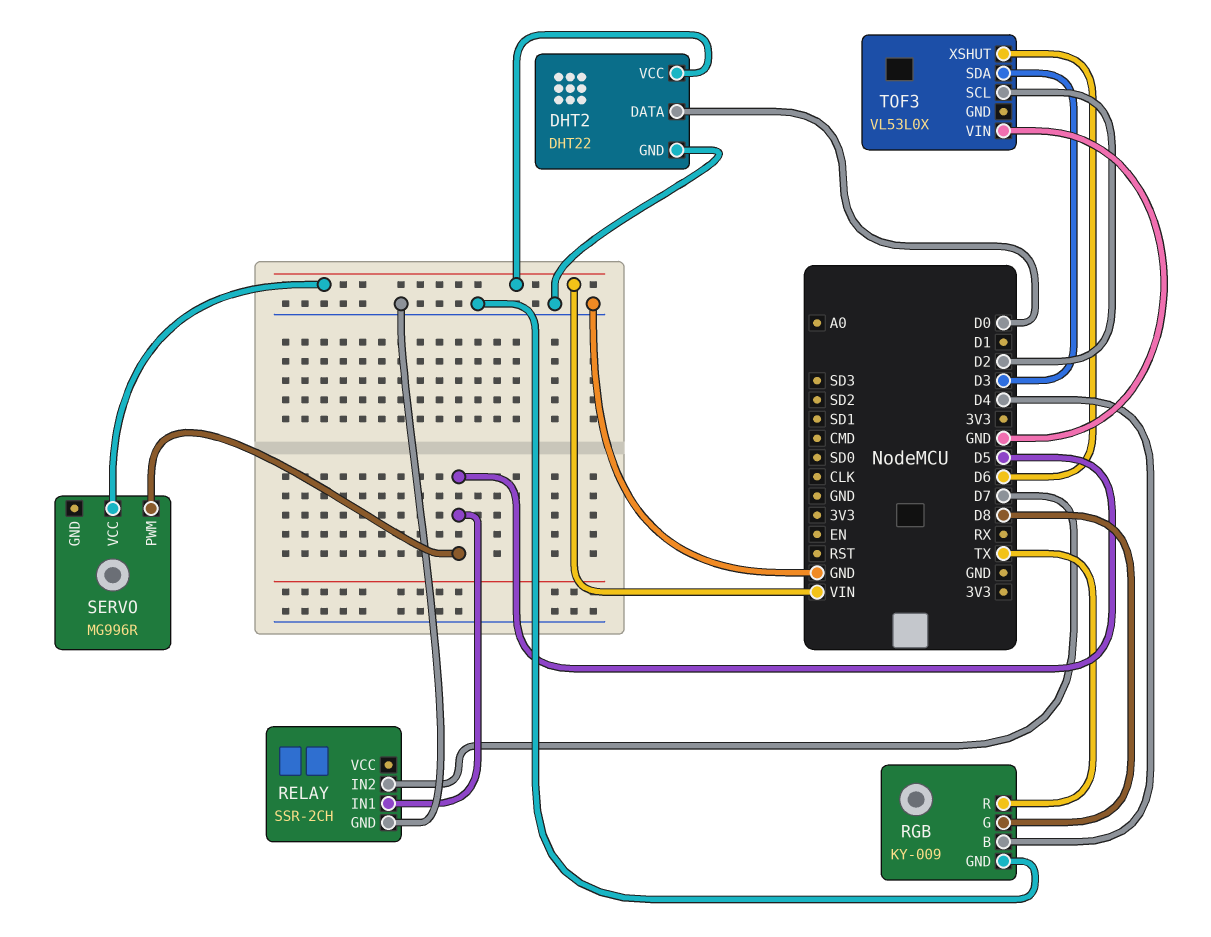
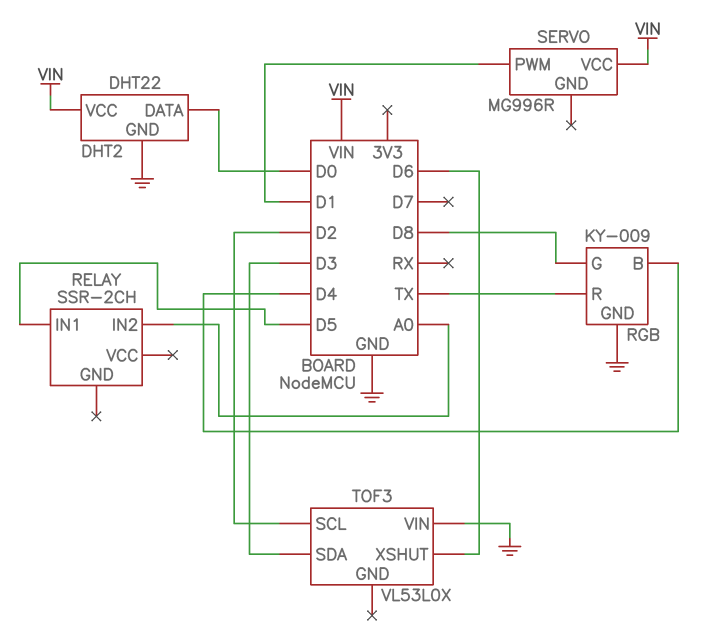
RELAY pin GND: GND -> none
RELAY pin IN2: D7 -> A0
SERVO pin PWM: D5 -> D1

